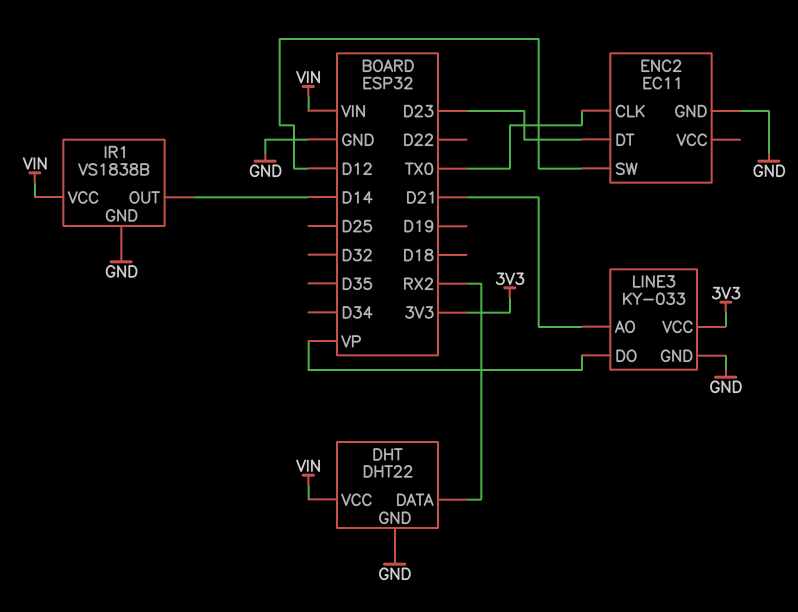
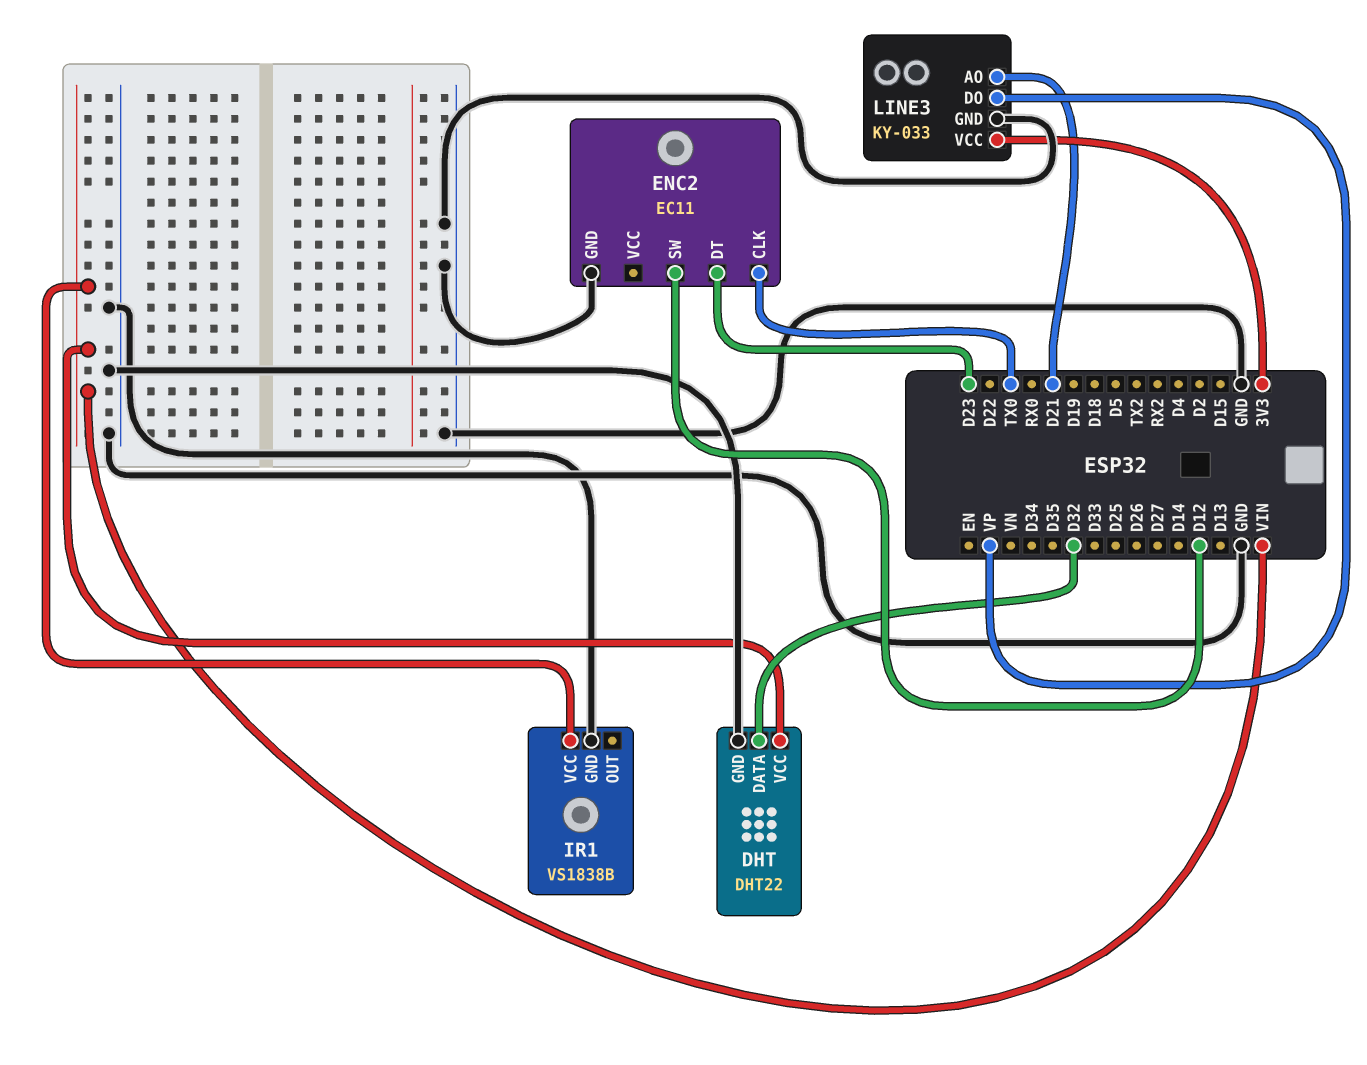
DHT pin DATA: RX2 -> D32
IR1 pin OUT: D14 -> none

